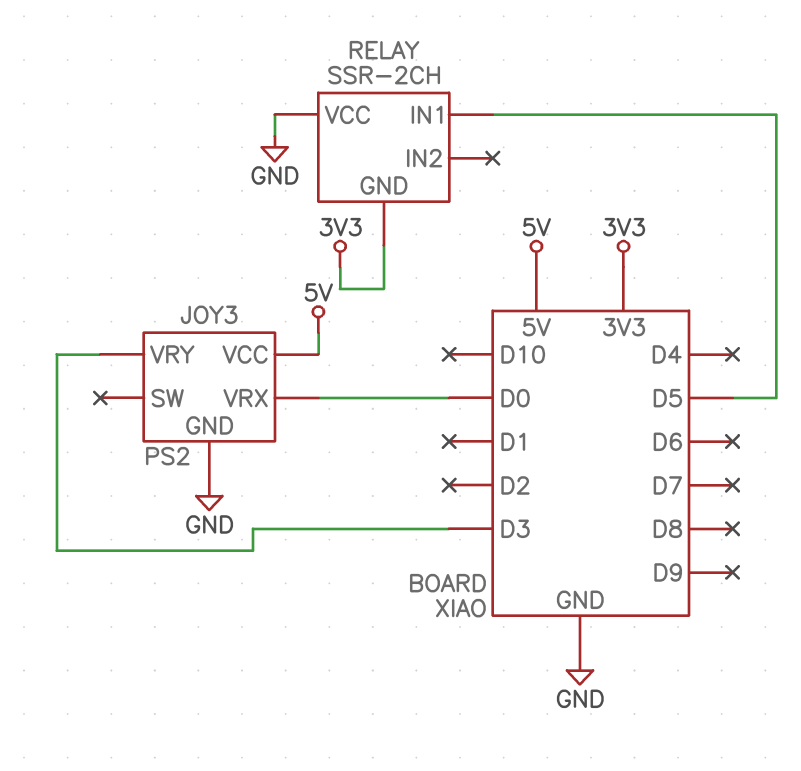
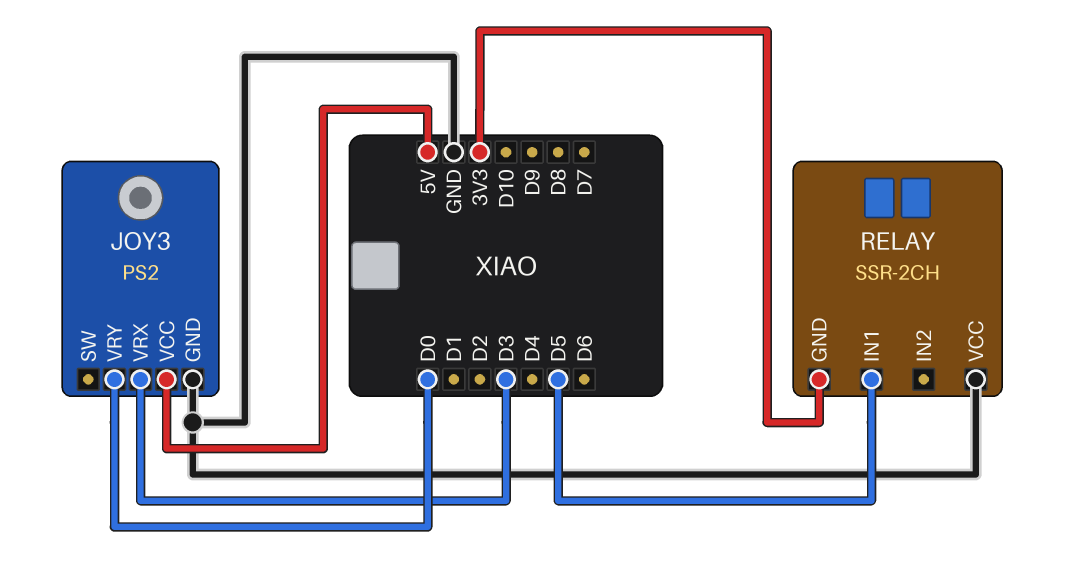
JOY3 pin VRX: D0 -> D3
JOY3 pin VRY: D3 -> D0

